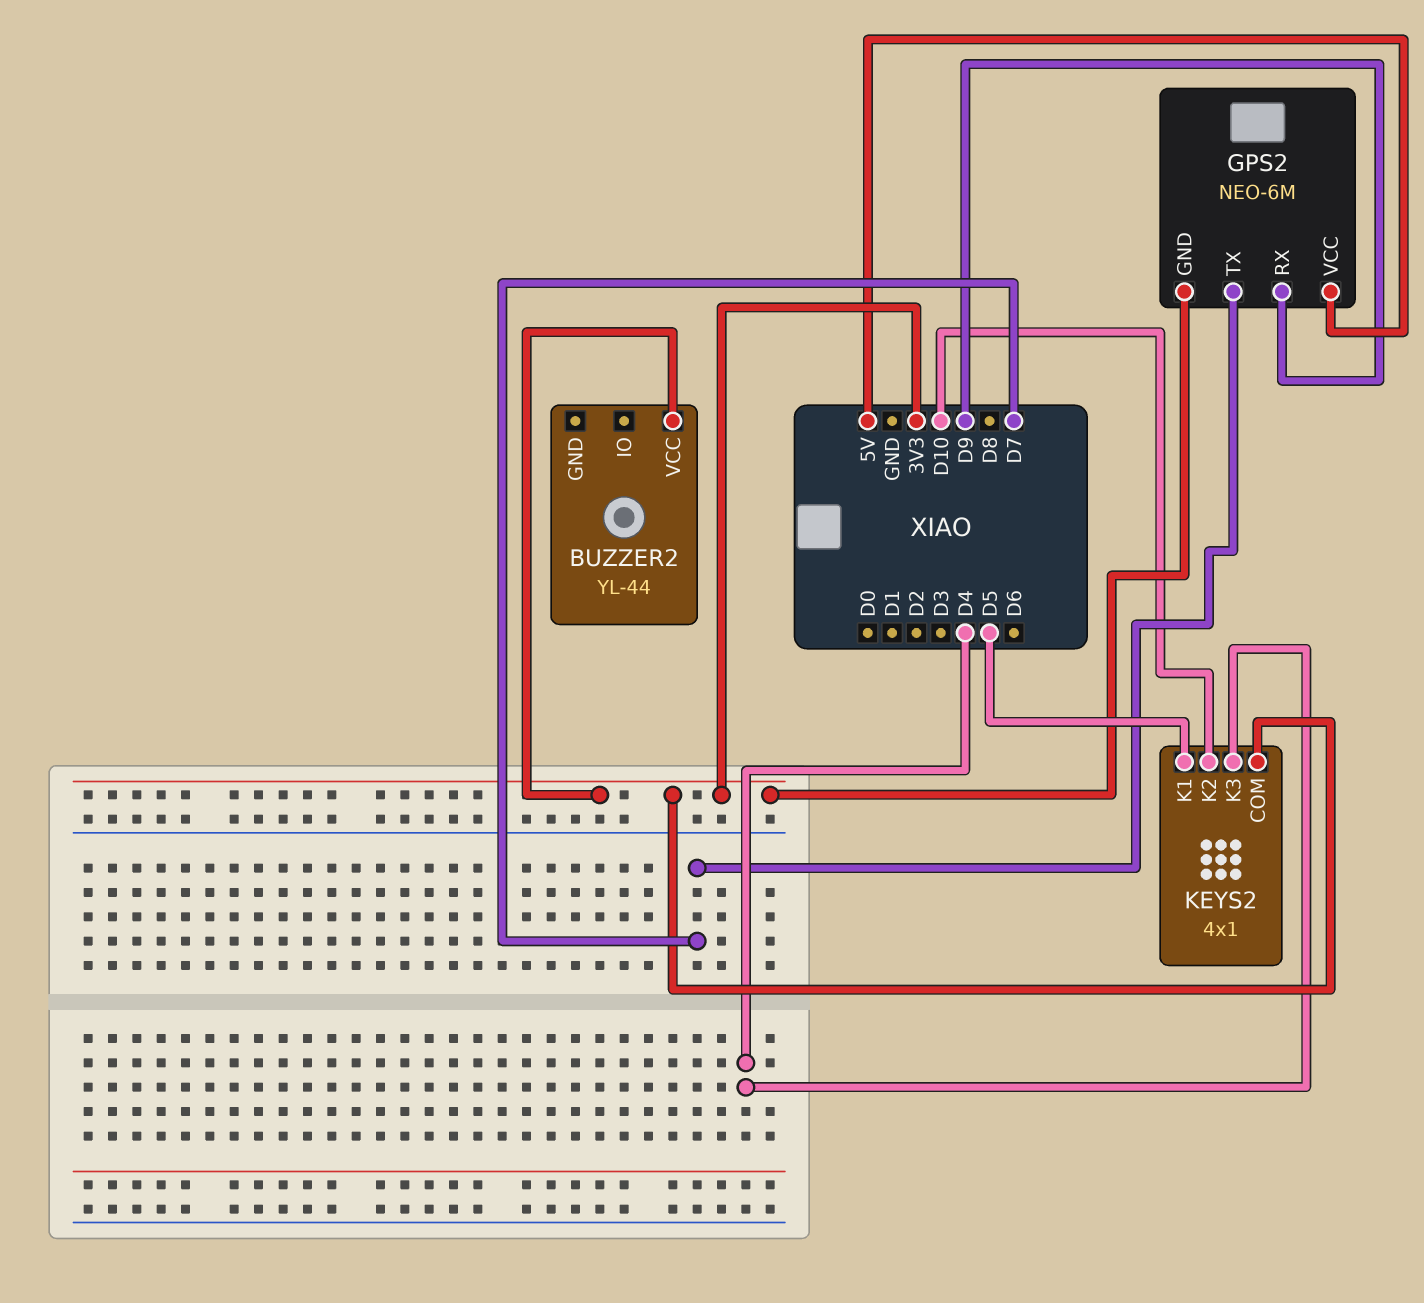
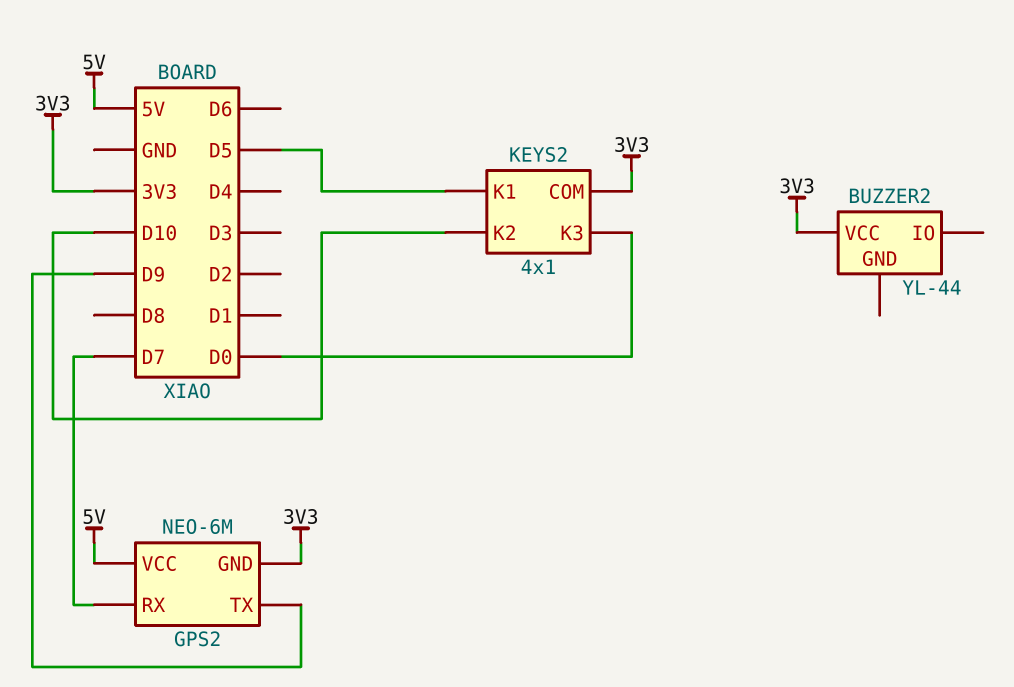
GPS2 pin RX: D9 -> D7
GPS2 pin TX: D7 -> D9
KEYS2 pin K3: D4 -> D0

